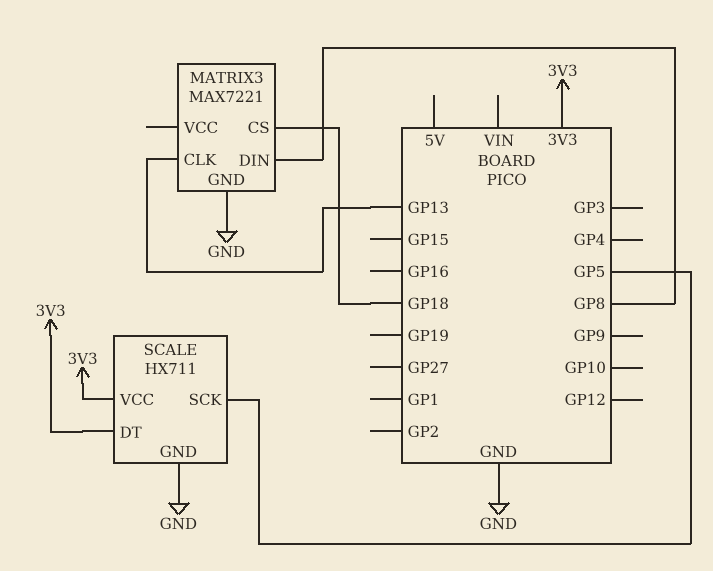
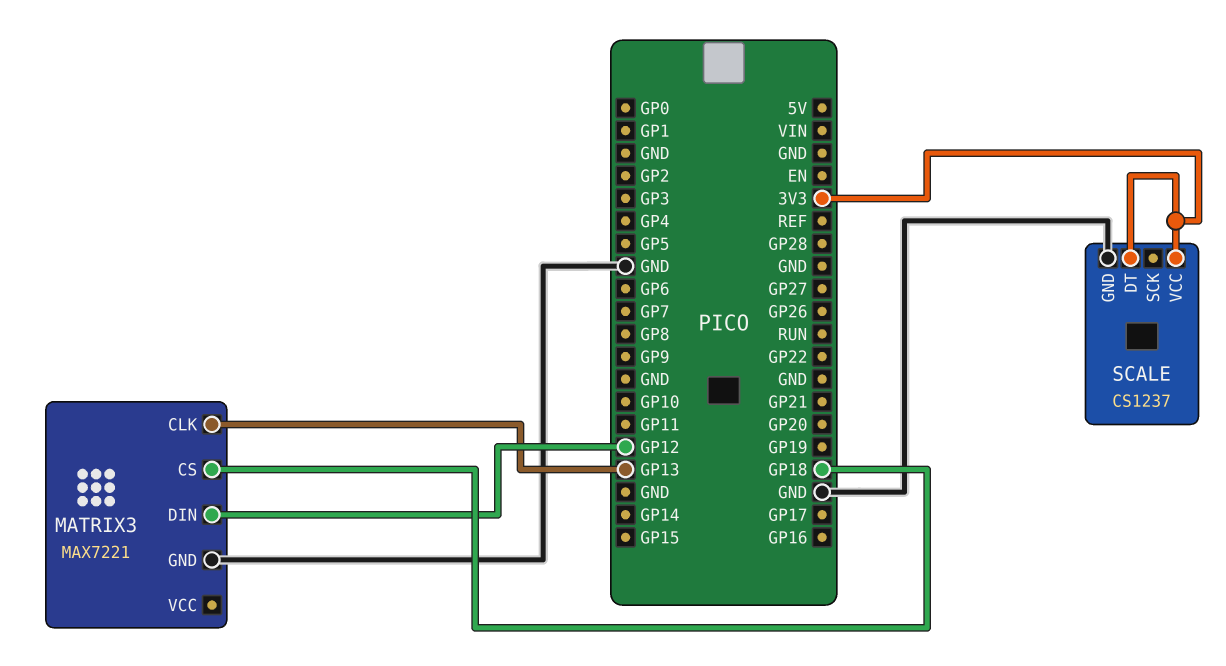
MATRIX3 pin DIN: GP8 -> GP12
SCALE: HX711 -> CS1237
SCALE pin SCK: GP5 -> none

